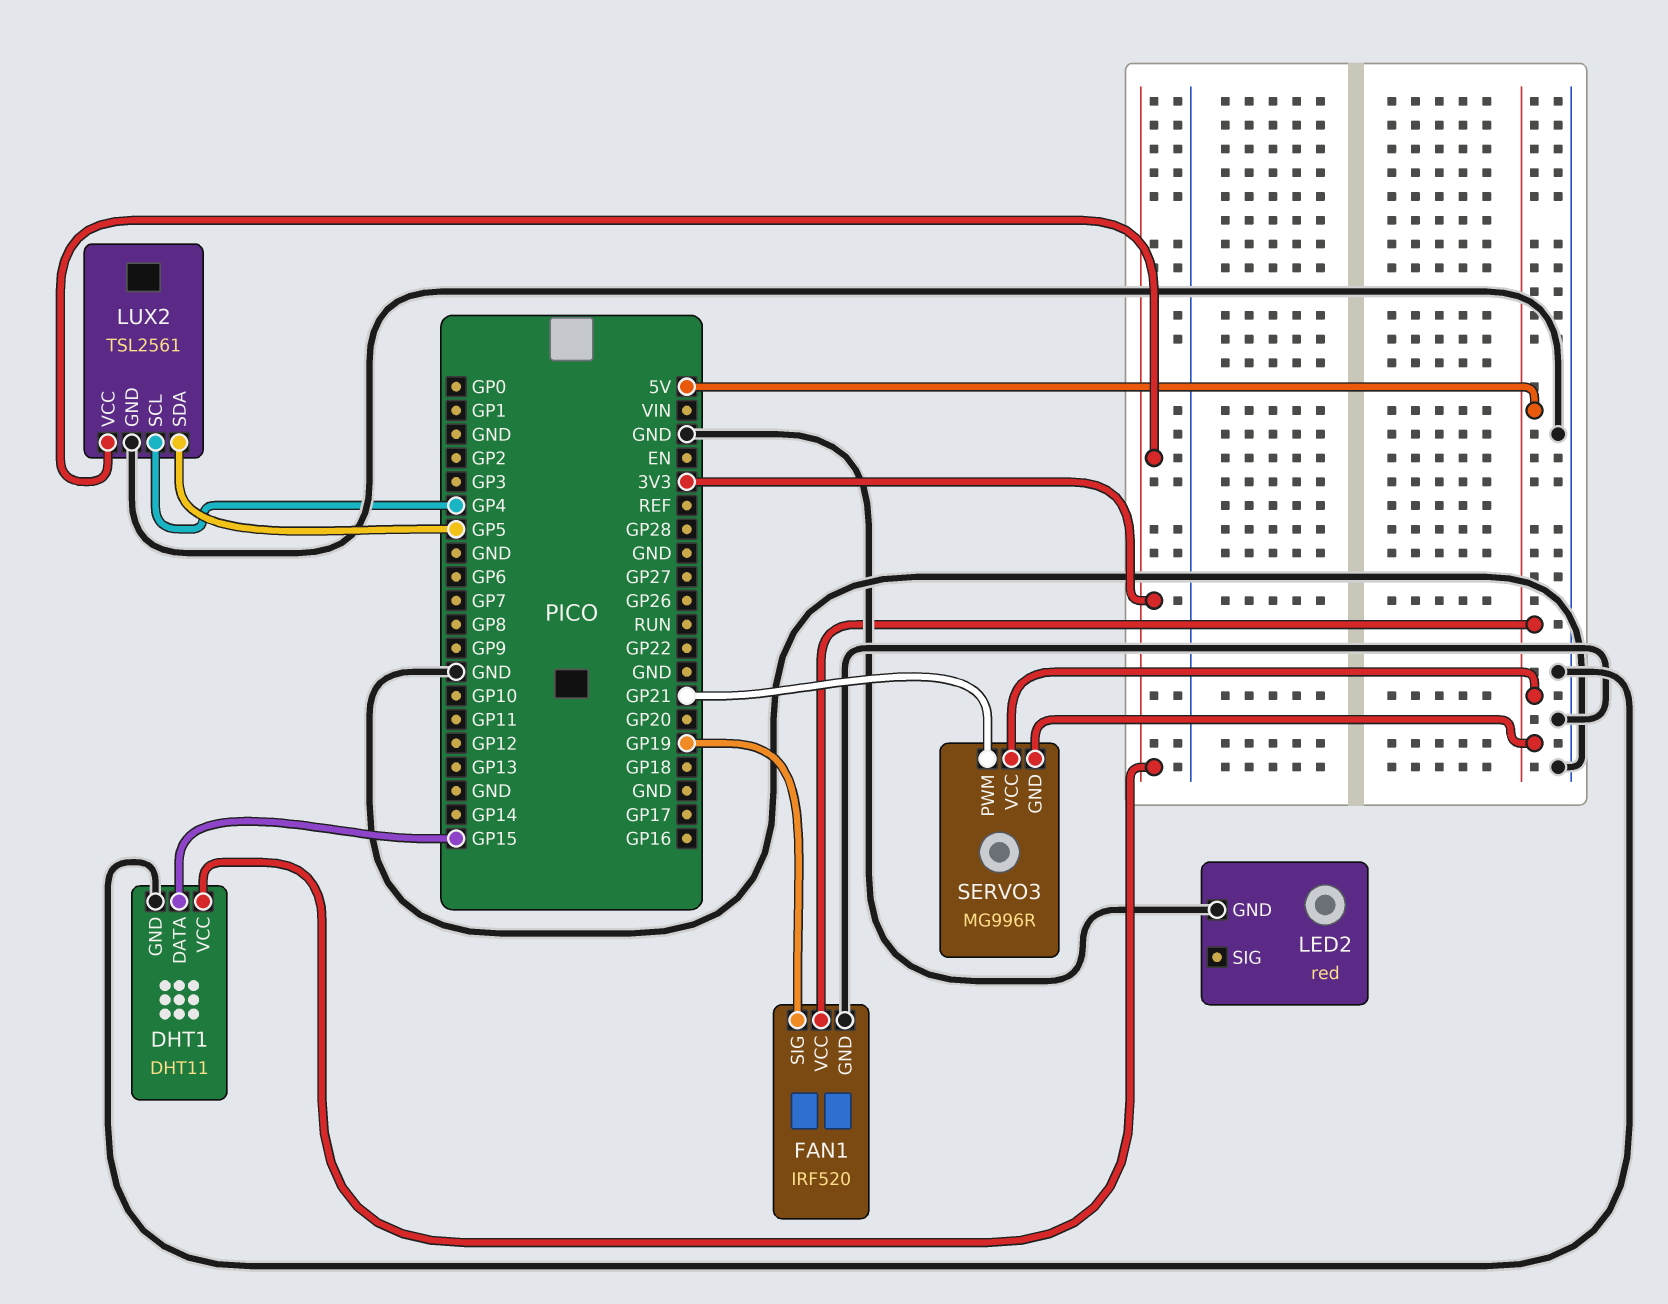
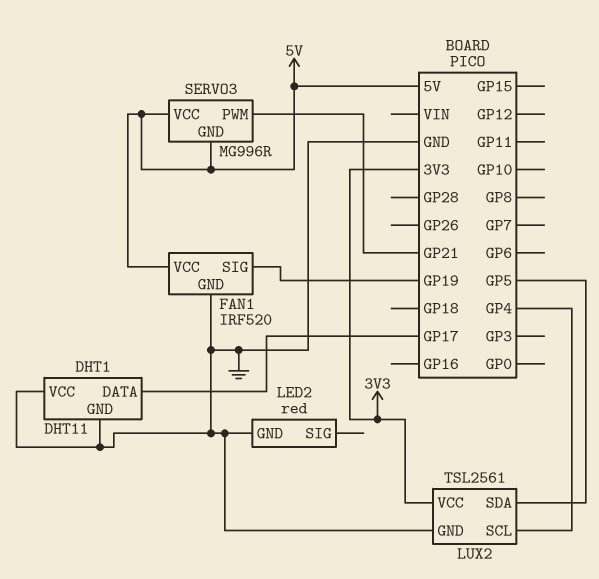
DHT1 pin DATA: GP15 -> GP17
DHT1 pin VCC: 3V3 -> GND

